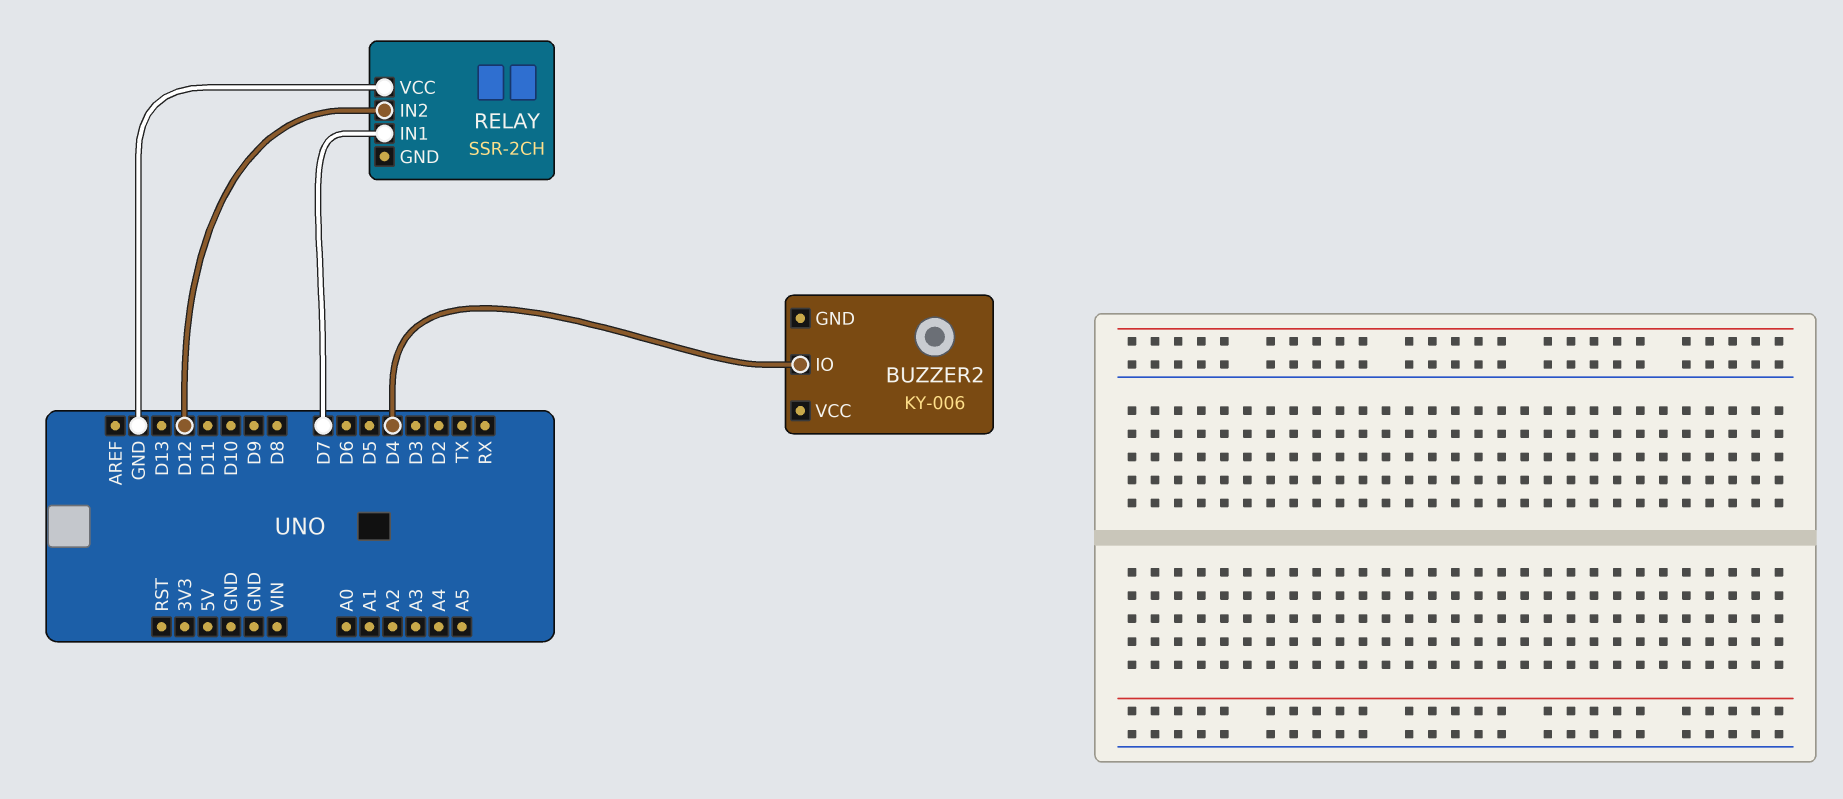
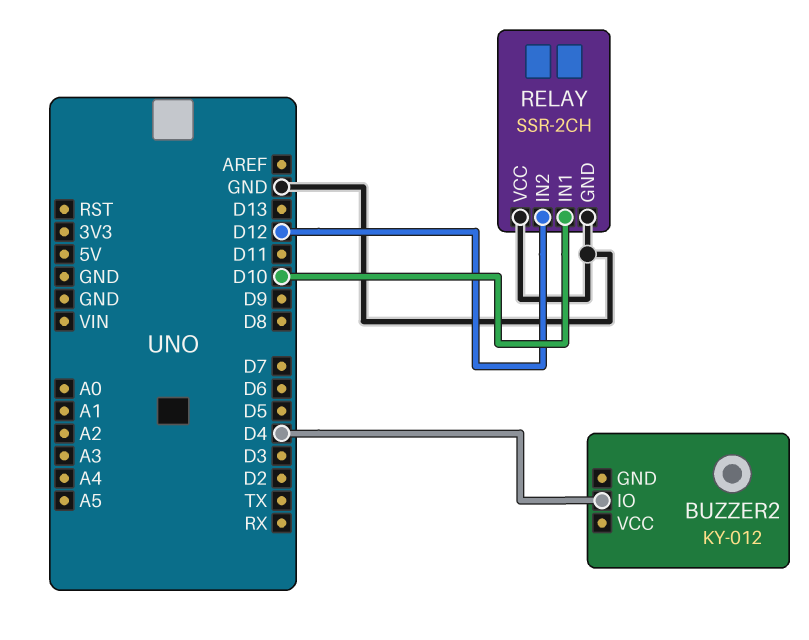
BUZZER2: KY-006 -> KY-012
RELAY pin GND: none -> GND
RELAY pin IN1: D7 -> D10

